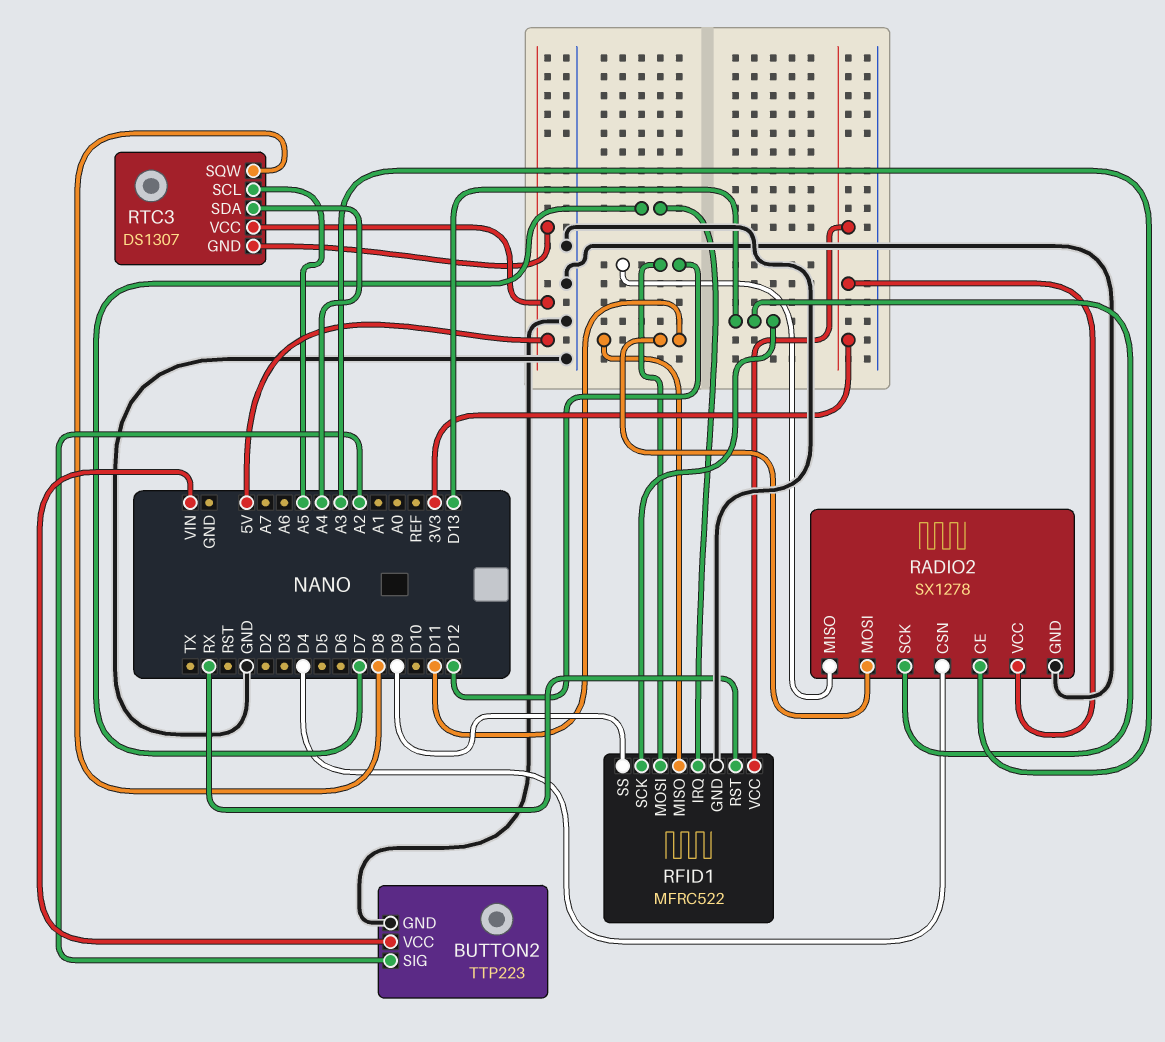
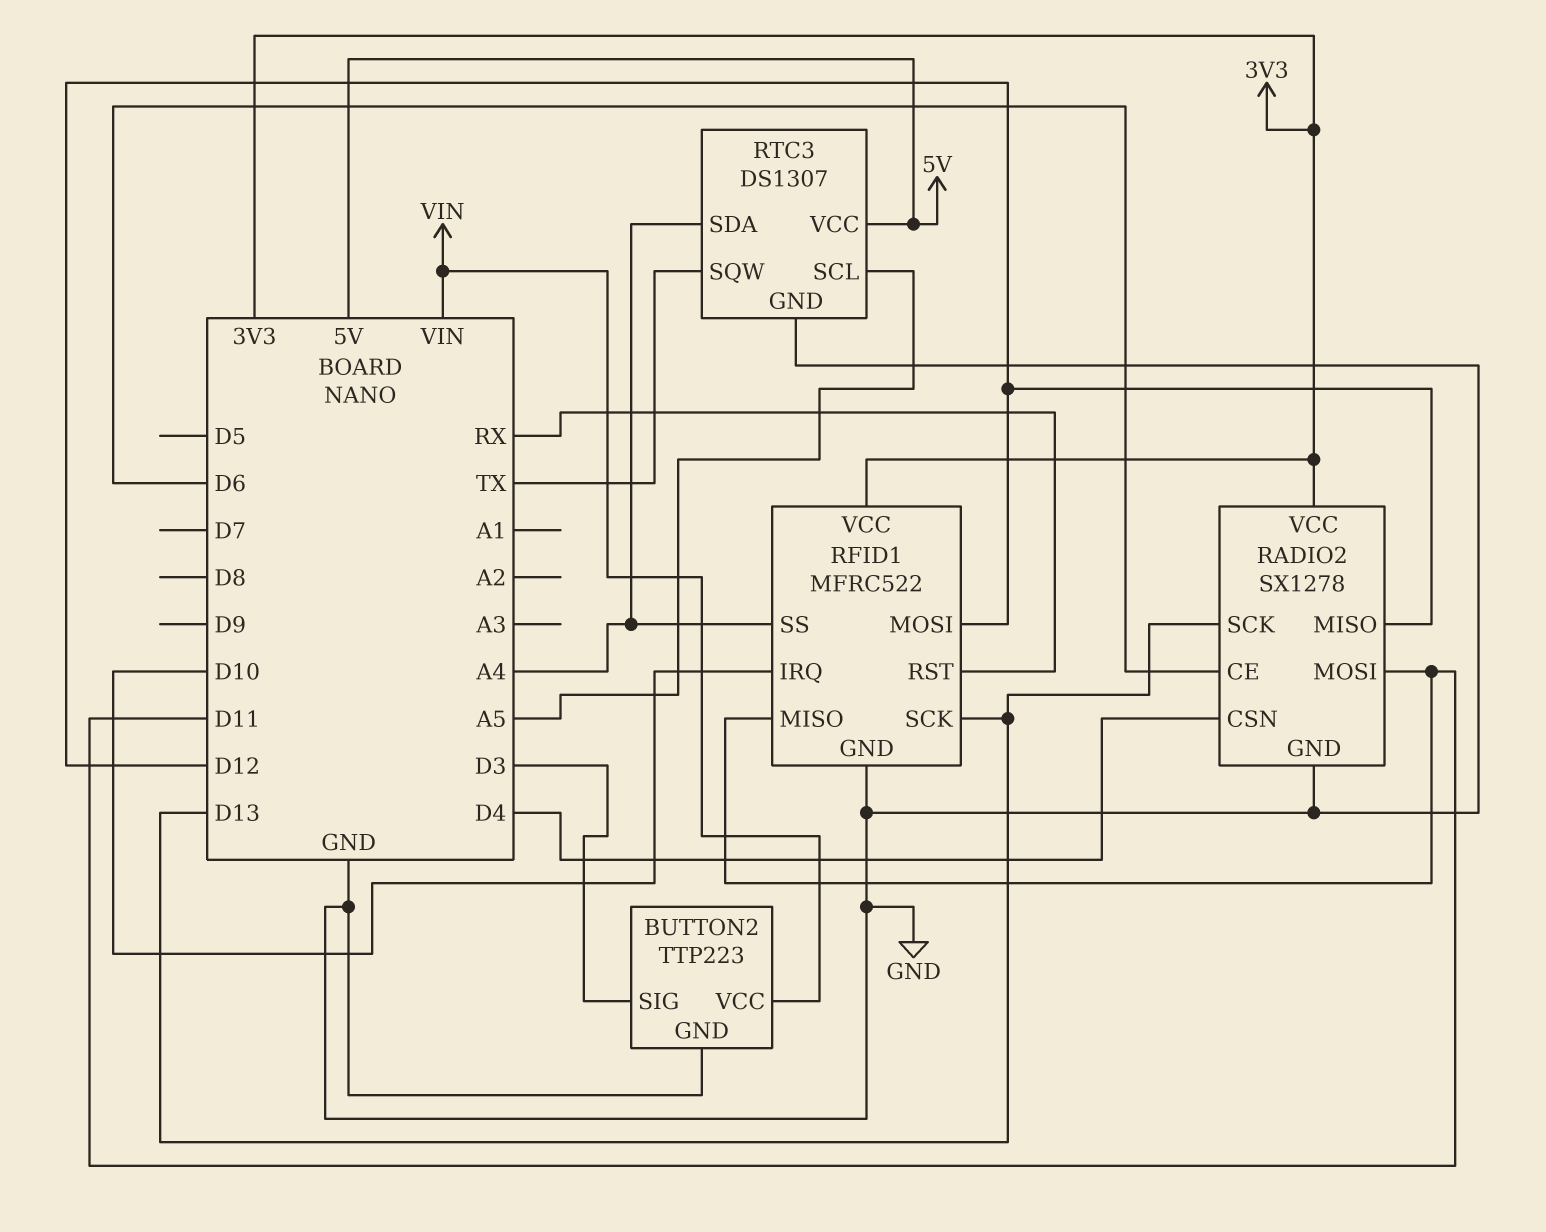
BUTTON2 pin SIG: A2 -> D3
RADIO2 pin CE: A3 -> D6
RFID1 pin IRQ: D7 -> D10
RFID1 pin SS: D9 -> A4
RTC3 pin GND: 5V -> GND
RTC3 pin SQW: D8 -> TX

